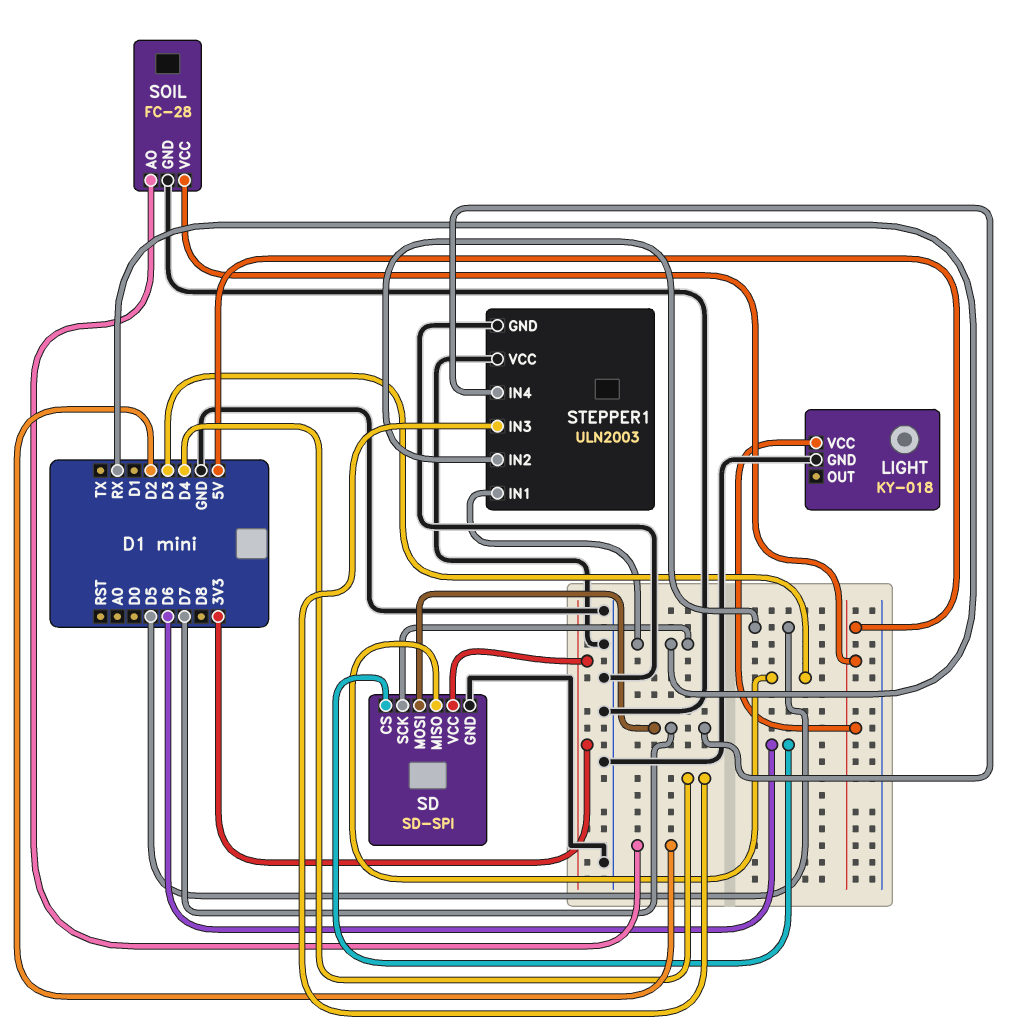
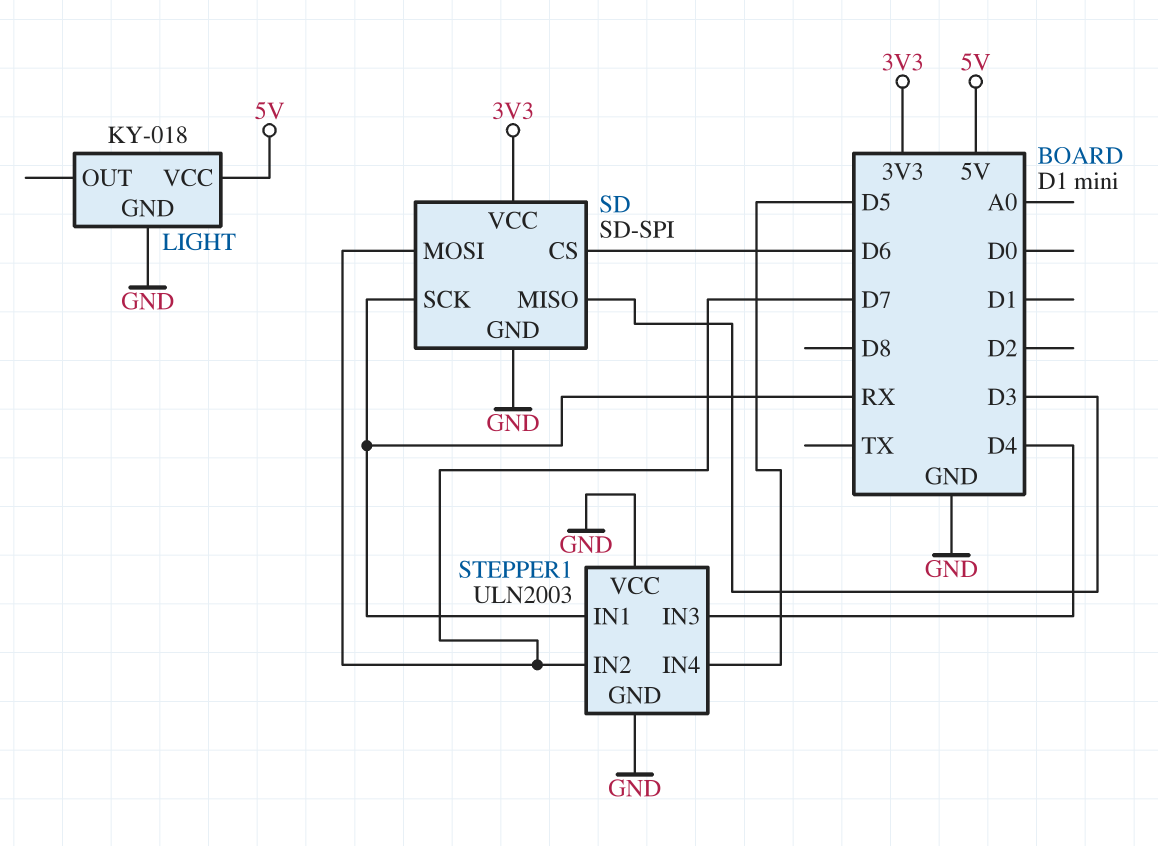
SOIL: FC-28 -> none
SOIL pin AO: D2 -> none
SOIL pin GND: GND -> none
SOIL pin VCC: 5V -> none
STEPPER1 pin IN2: D5 -> D7
STEPPER1 pin IN4: D7 -> D5

